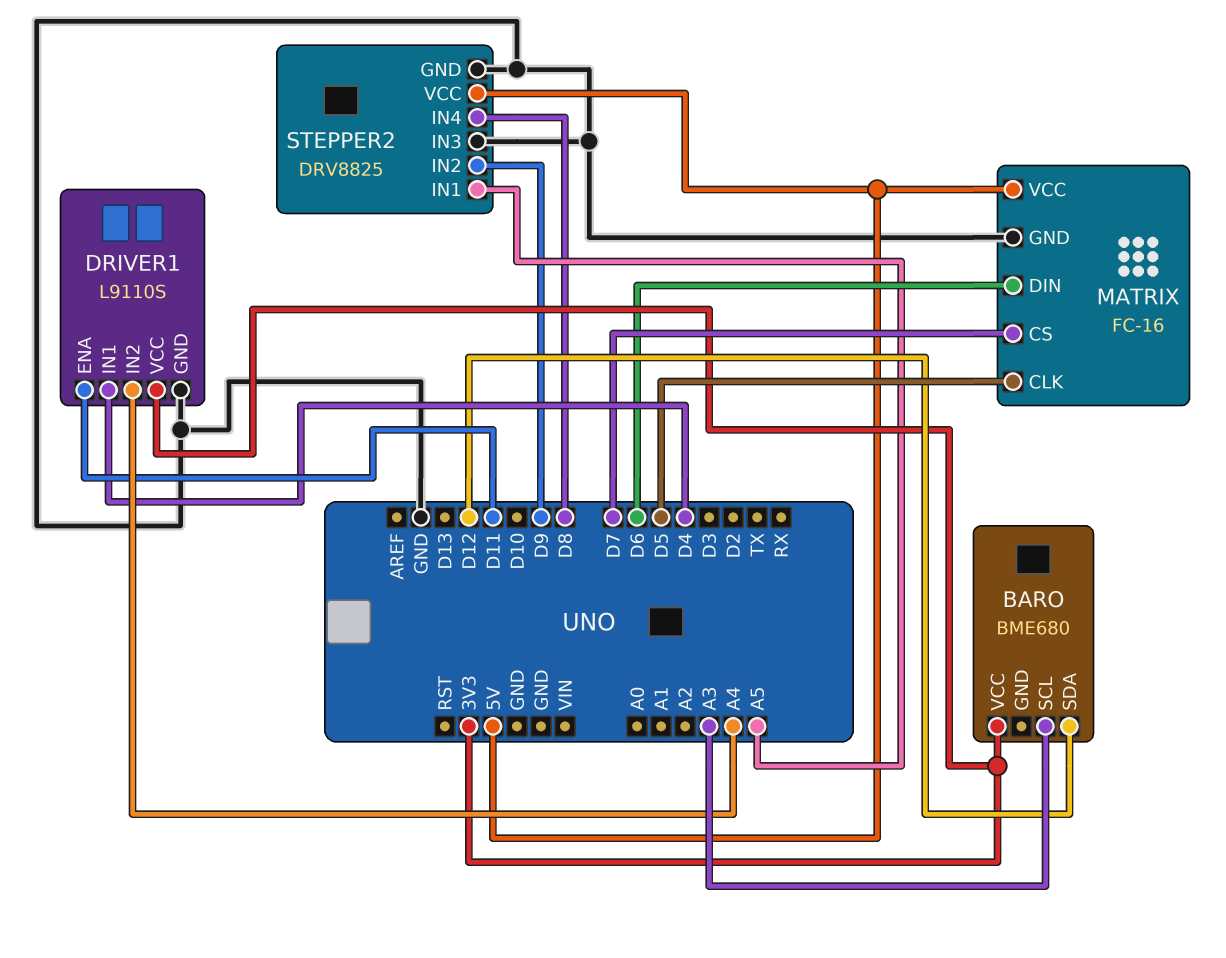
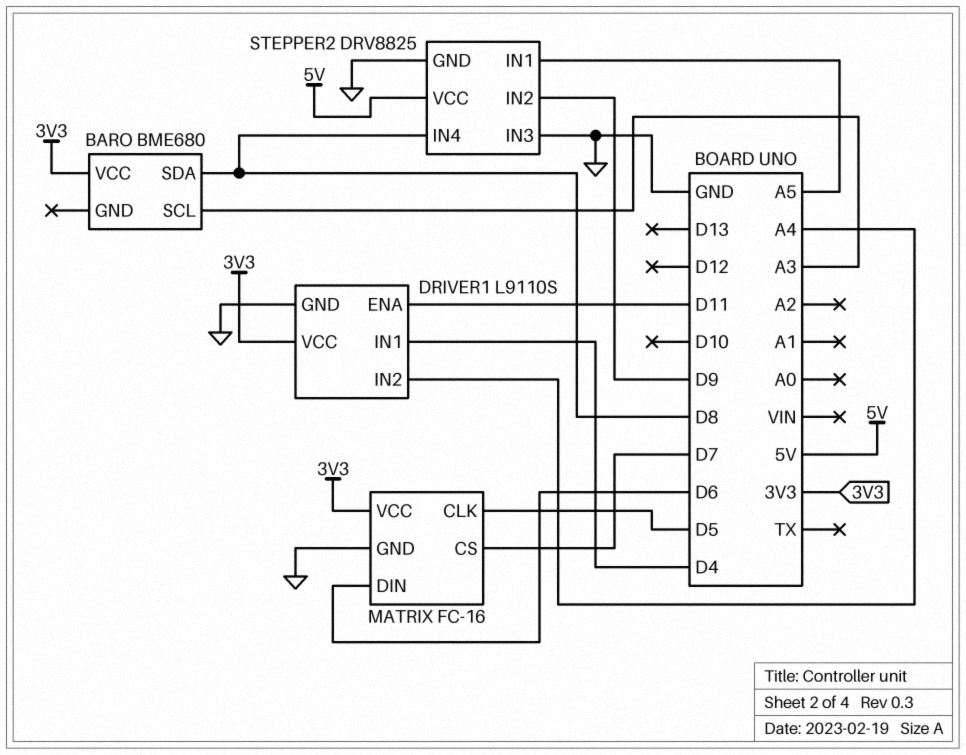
BARO pin SDA: D12 -> D8
MATRIX pin VCC: 5V -> 3V3

